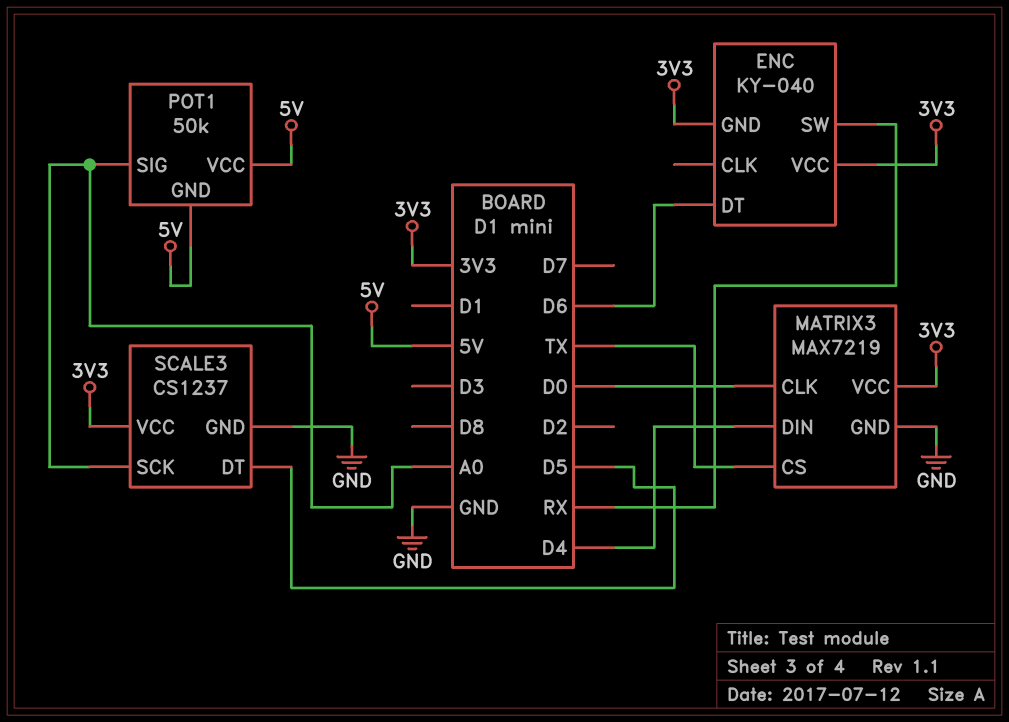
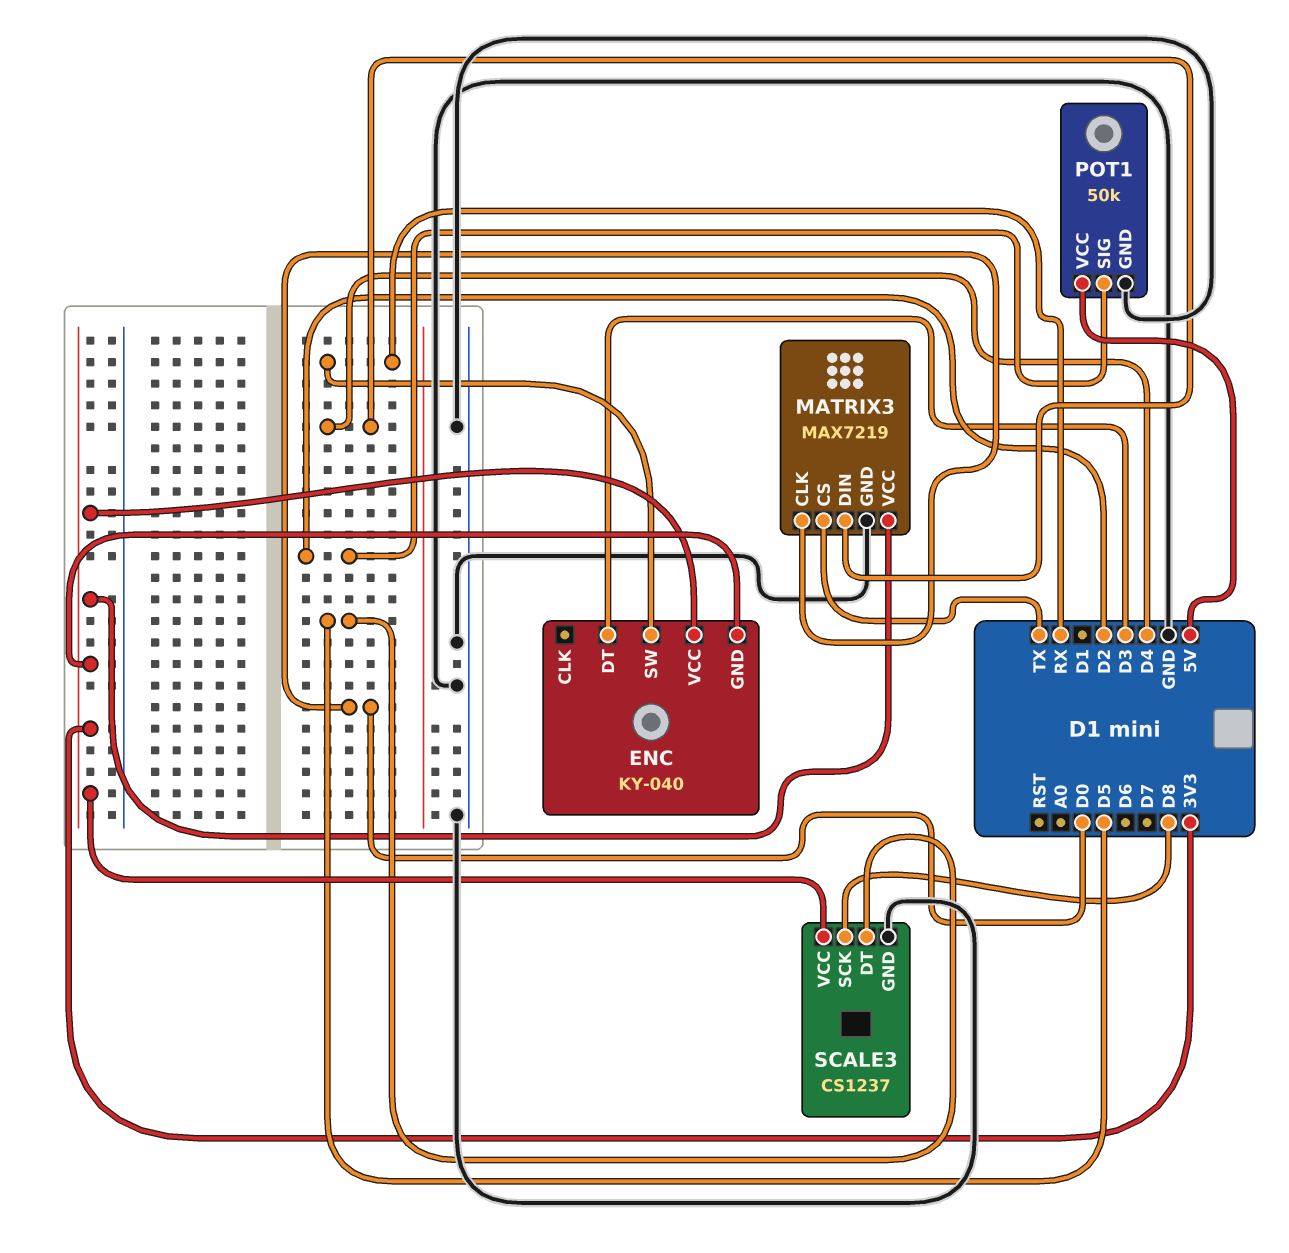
ENC pin DT: D6 -> D3
POT1 pin GND: 5V -> GND
POT1 pin SIG: A0 -> D2
SCALE3 pin SCK: A0 -> D8

